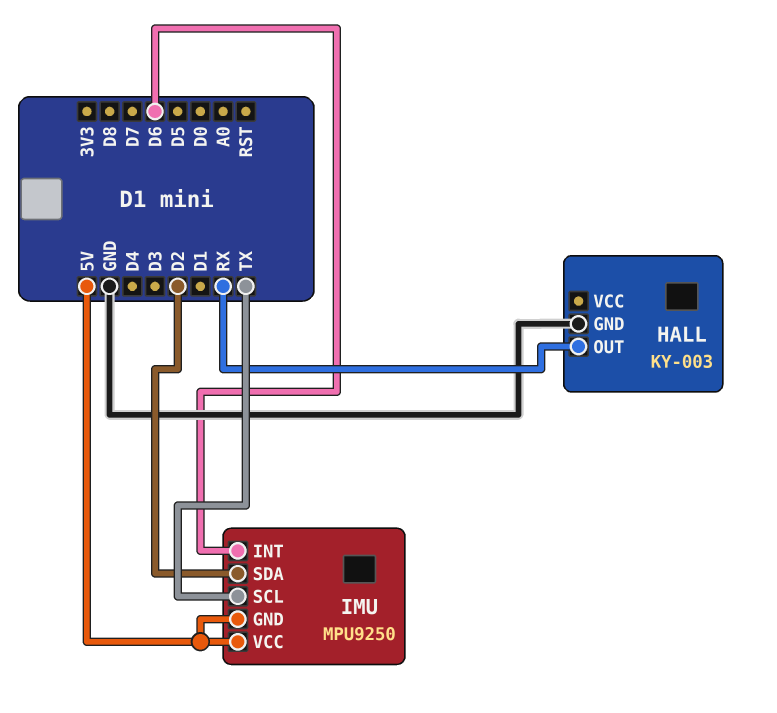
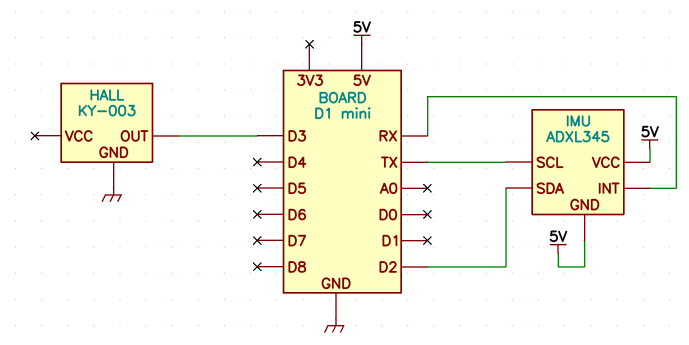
HALL pin OUT: RX -> D3
IMU: MPU9250 -> ADXL345
IMU pin INT: D6 -> RX

